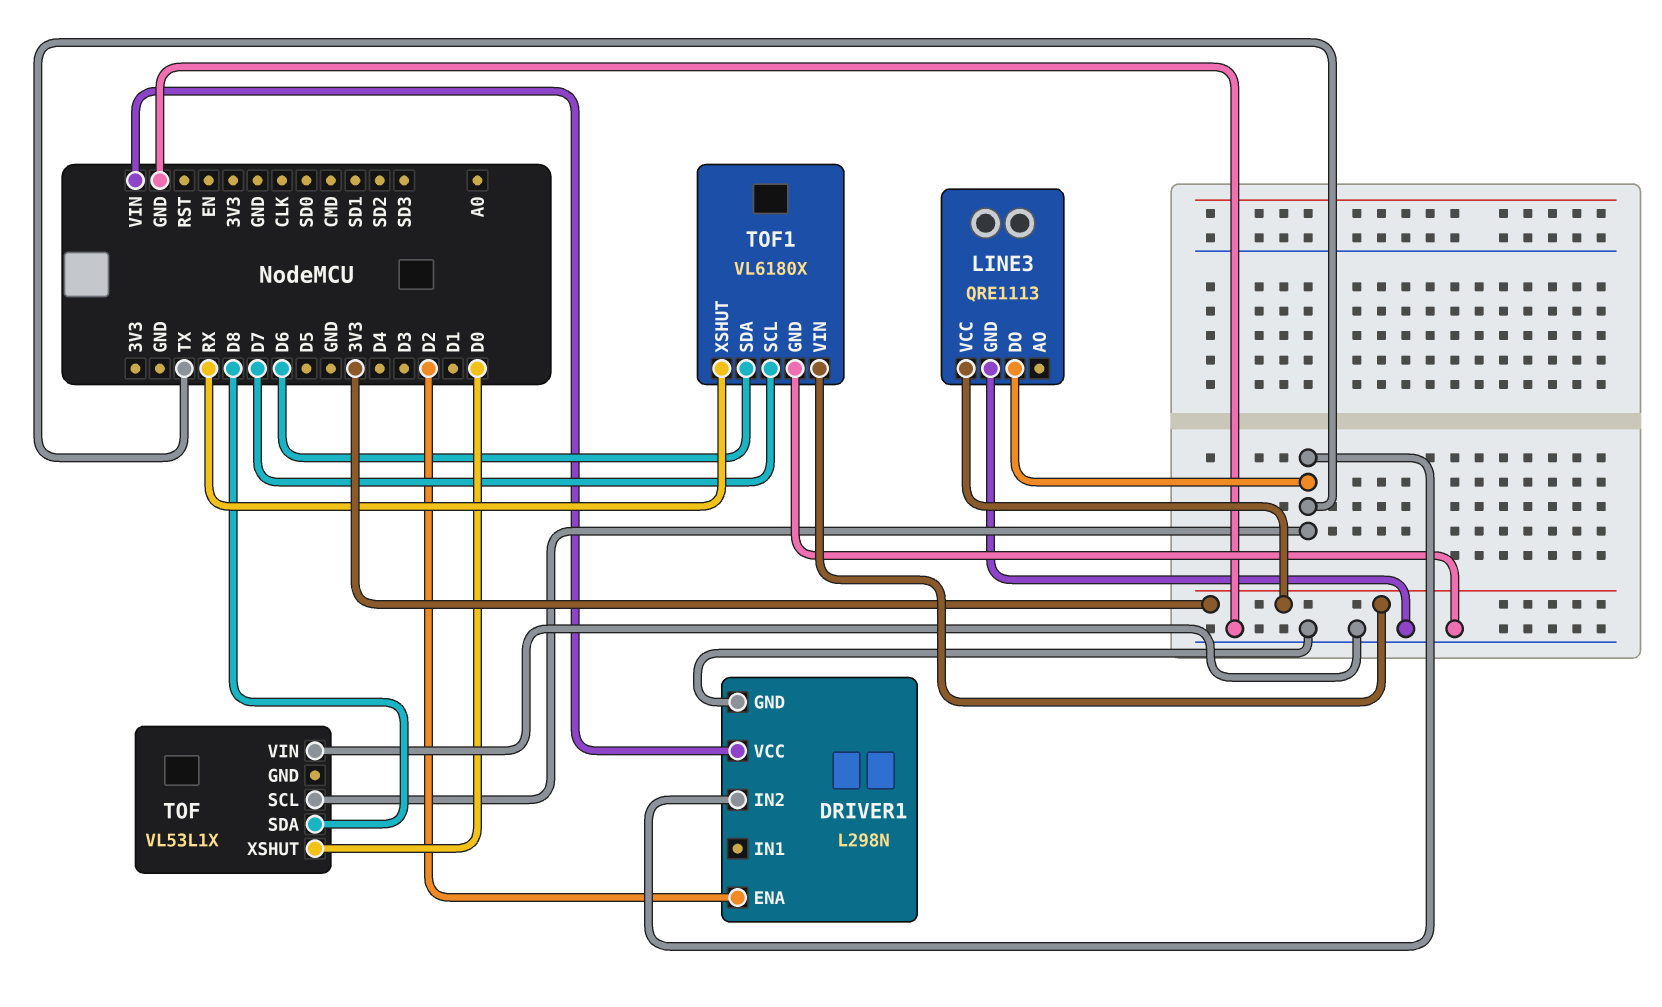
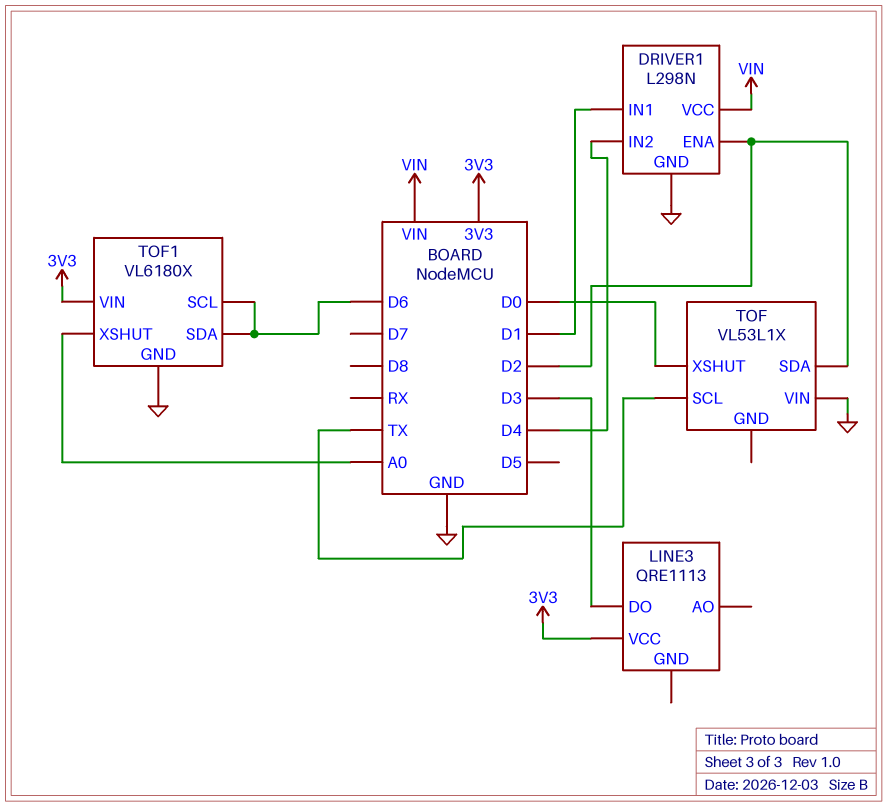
DRIVER1 pin IN1: none -> D1
DRIVER1 pin IN2: TX -> D4
LINE3 pin DO: TX -> D3
LINE3 pin GND: GND -> none
TOF pin SDA: D8 -> D2
TOF1 pin SCL: D7 -> D6
TOF1 pin XSHUT: RX -> A0

